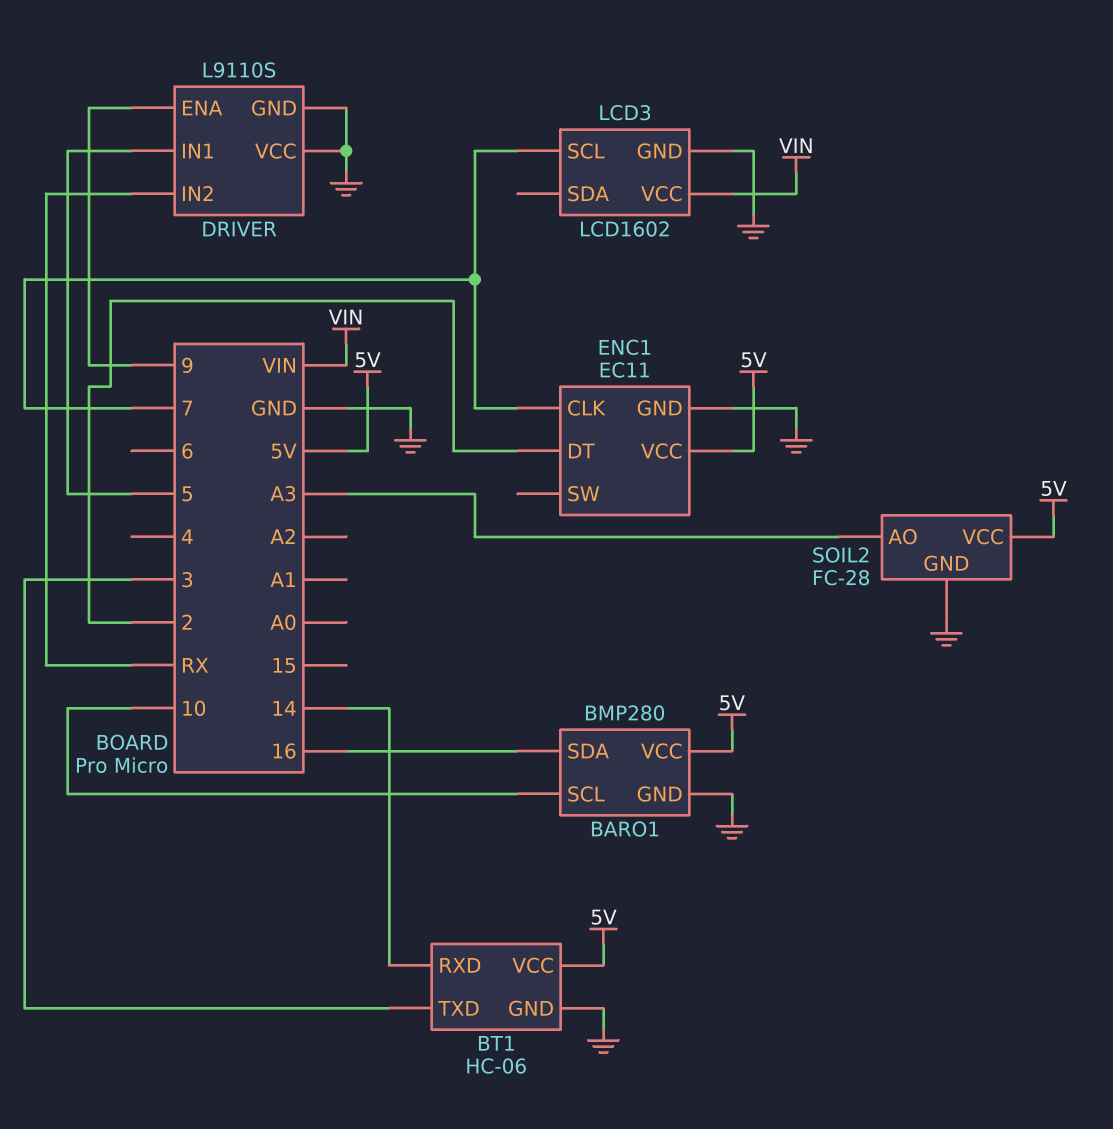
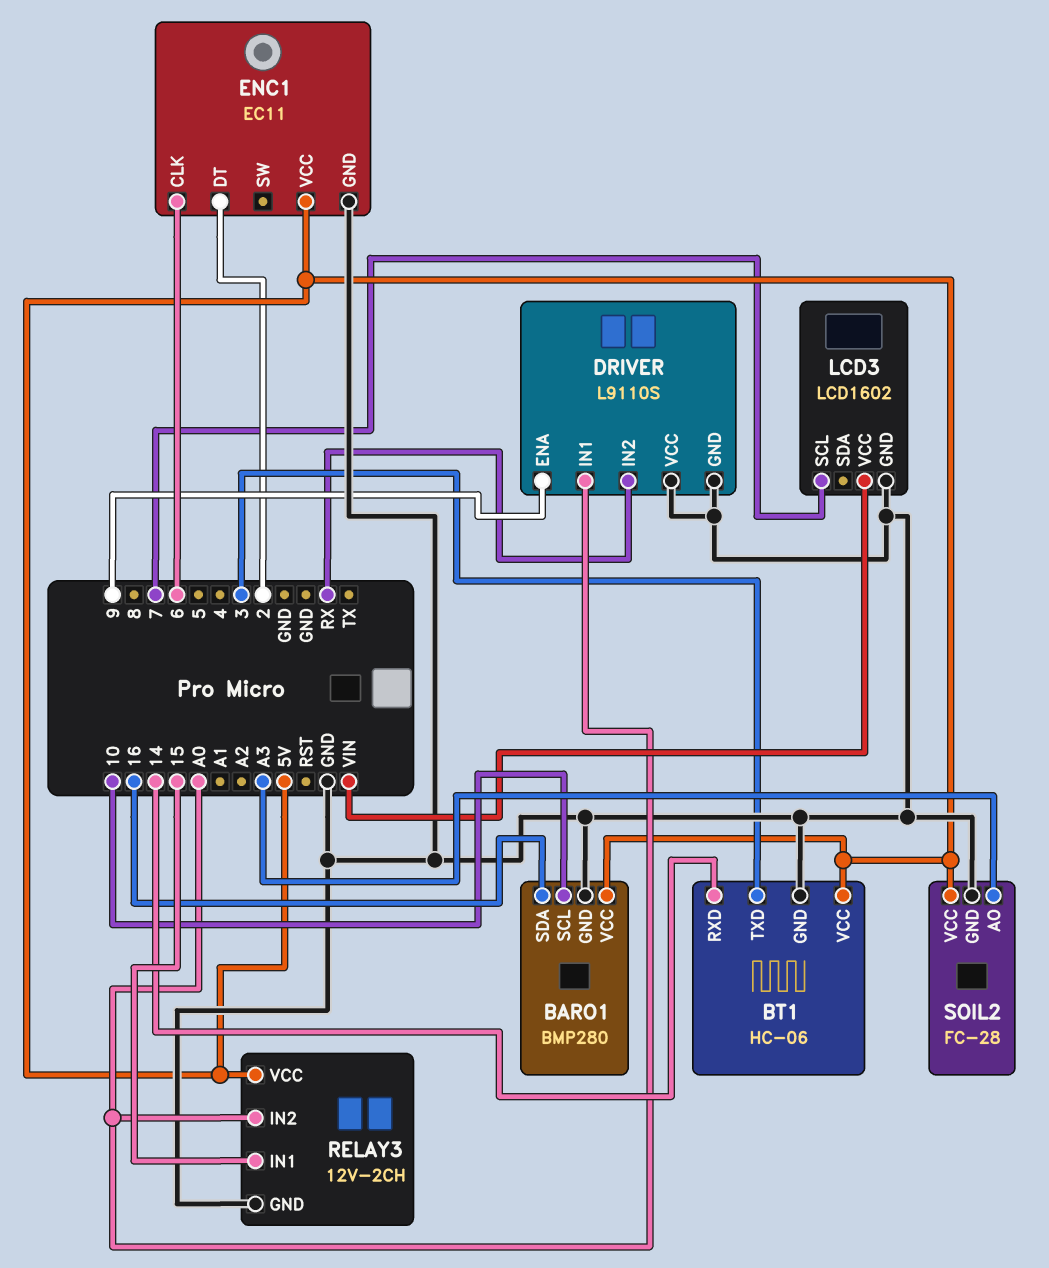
DRIVER pin IN1: 5 -> A0
ENC1 pin CLK: 7 -> 6
RELAY3: none -> 12V-2CH
RELAY3 pin GND: none -> GND
RELAY3 pin IN1: none -> 15
RELAY3 pin IN2: none -> A0
RELAY3 pin VCC: none -> 5V

